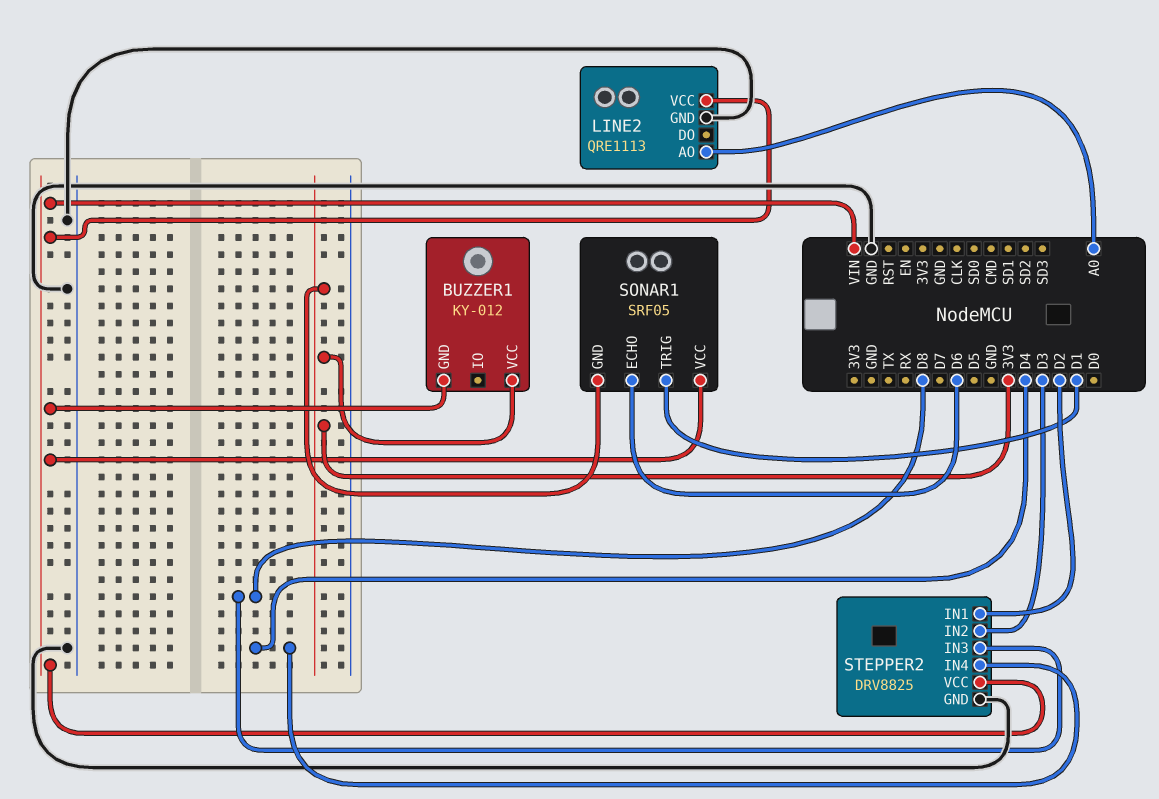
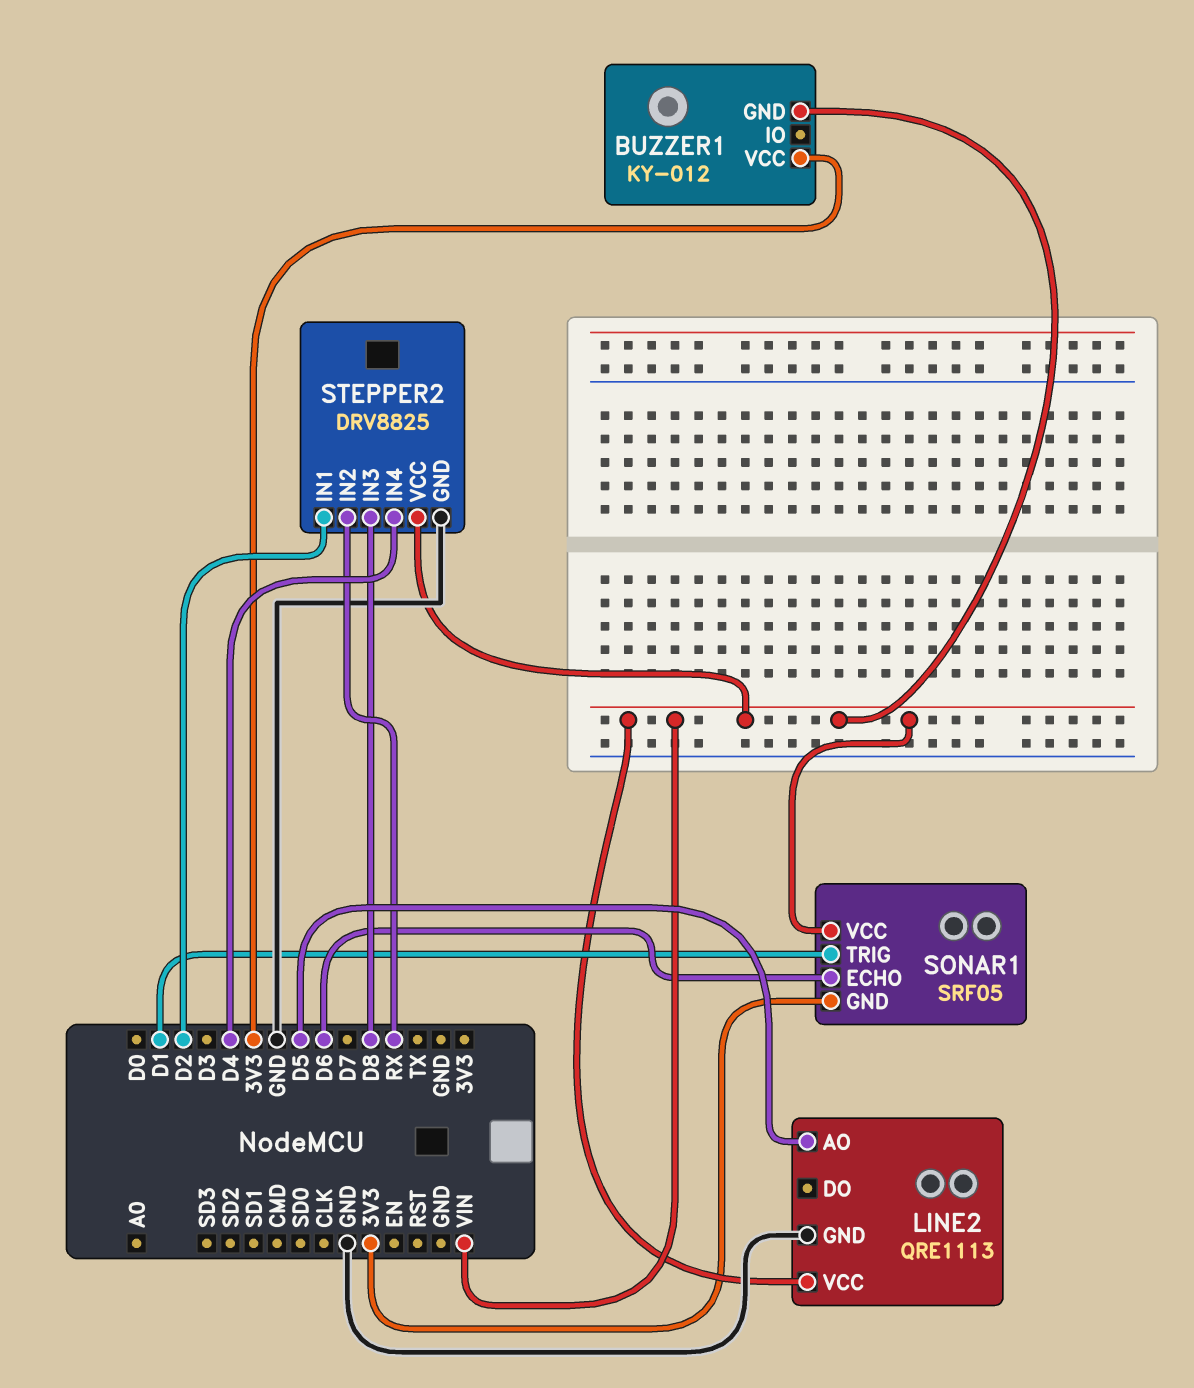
LINE2 pin AO: A0 -> D5
STEPPER2 pin IN2: D3 -> RX

